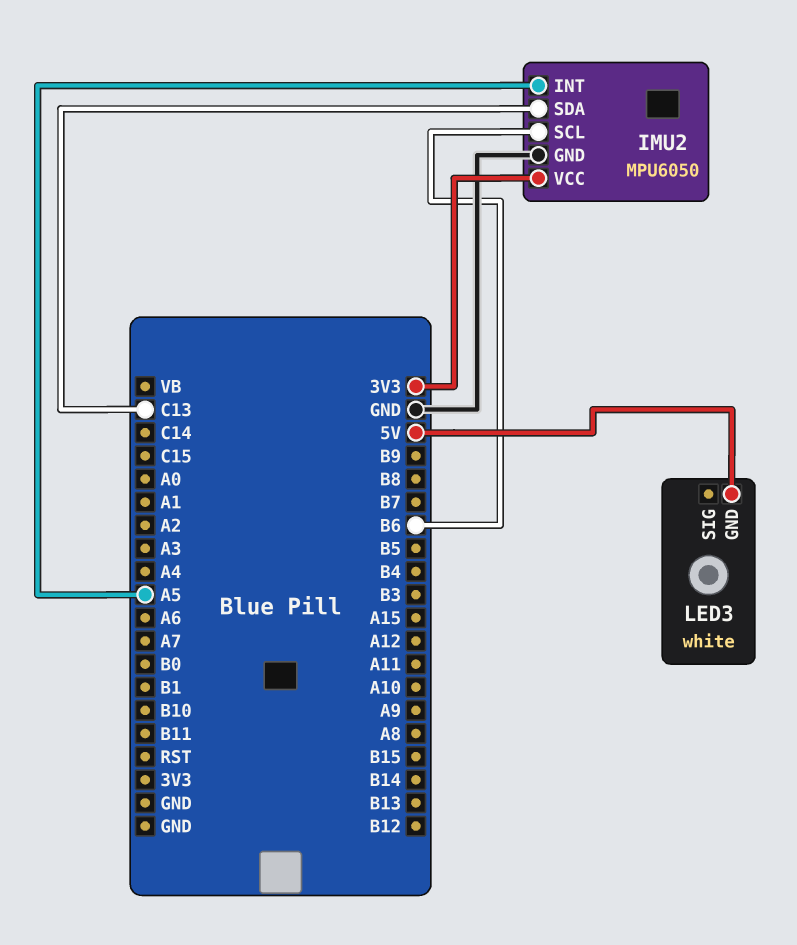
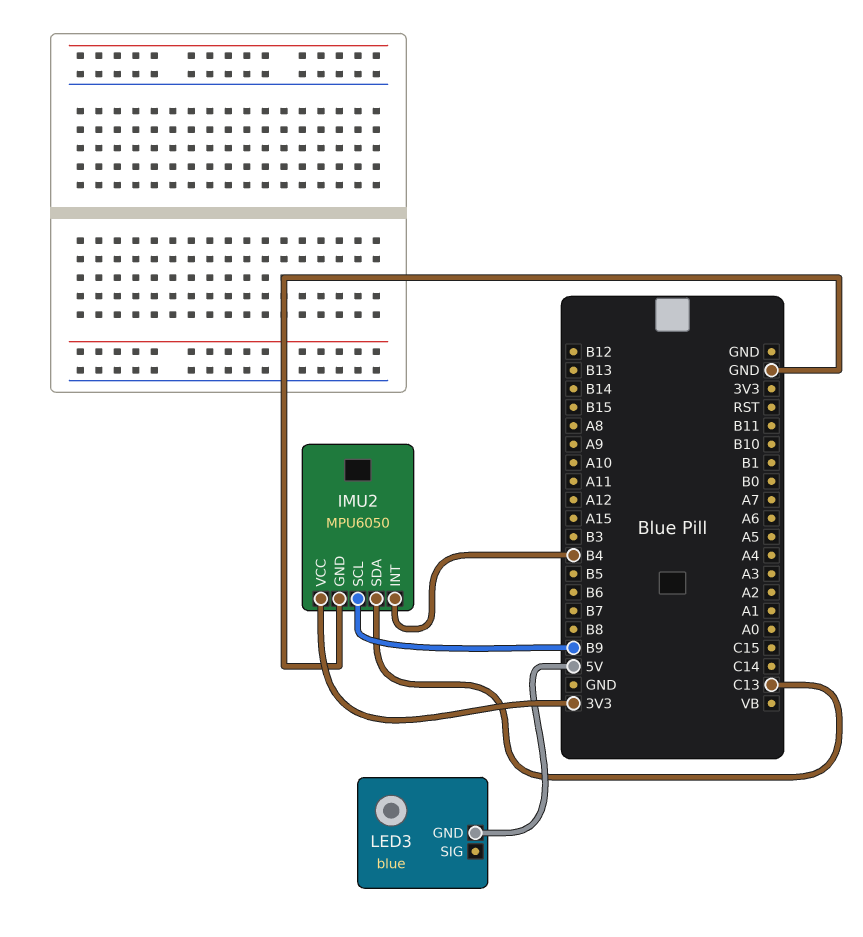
IMU2 pin INT: A5 -> B4
IMU2 pin SCL: B6 -> B9
LED3: white -> blue

